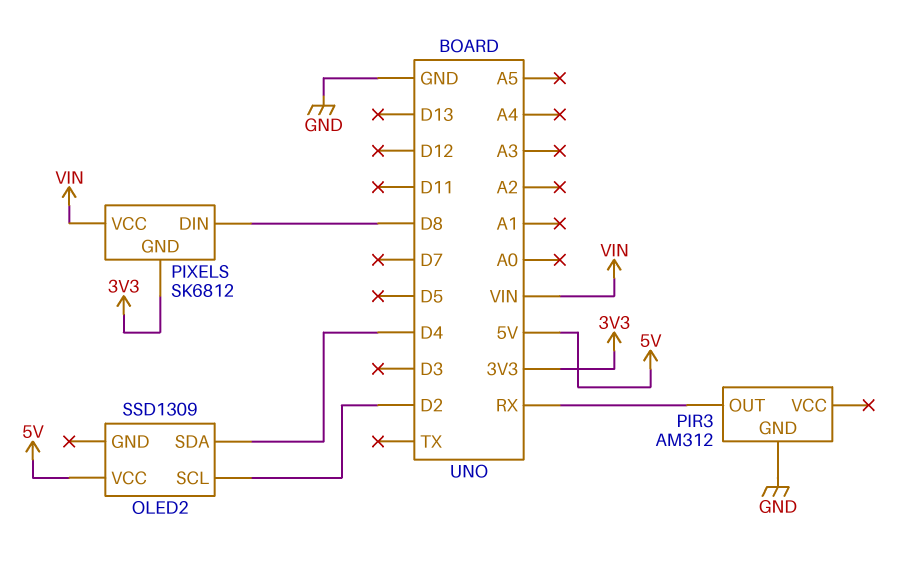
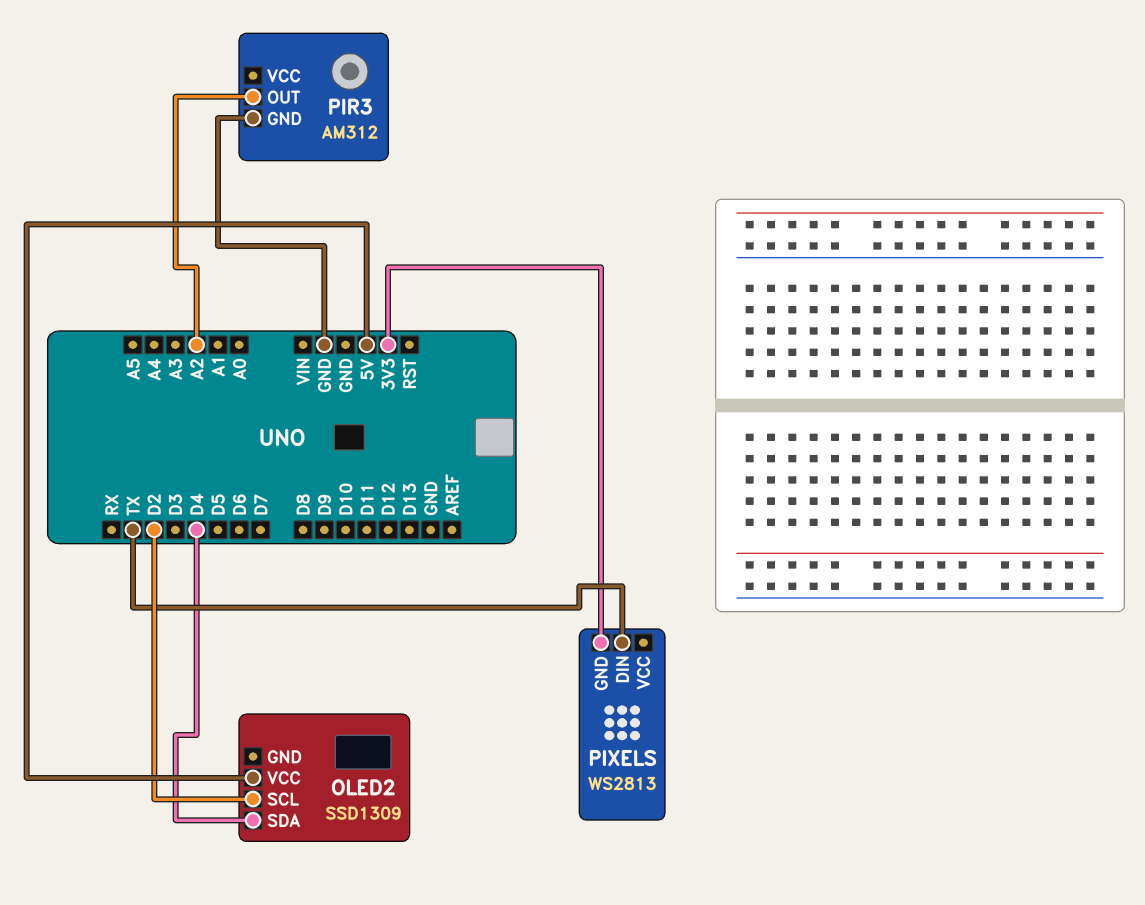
PIR3 pin OUT: RX -> A2
PIXELS: SK6812 -> WS2813
PIXELS pin DIN: D8 -> TX
PIXELS pin VCC: VIN -> none

